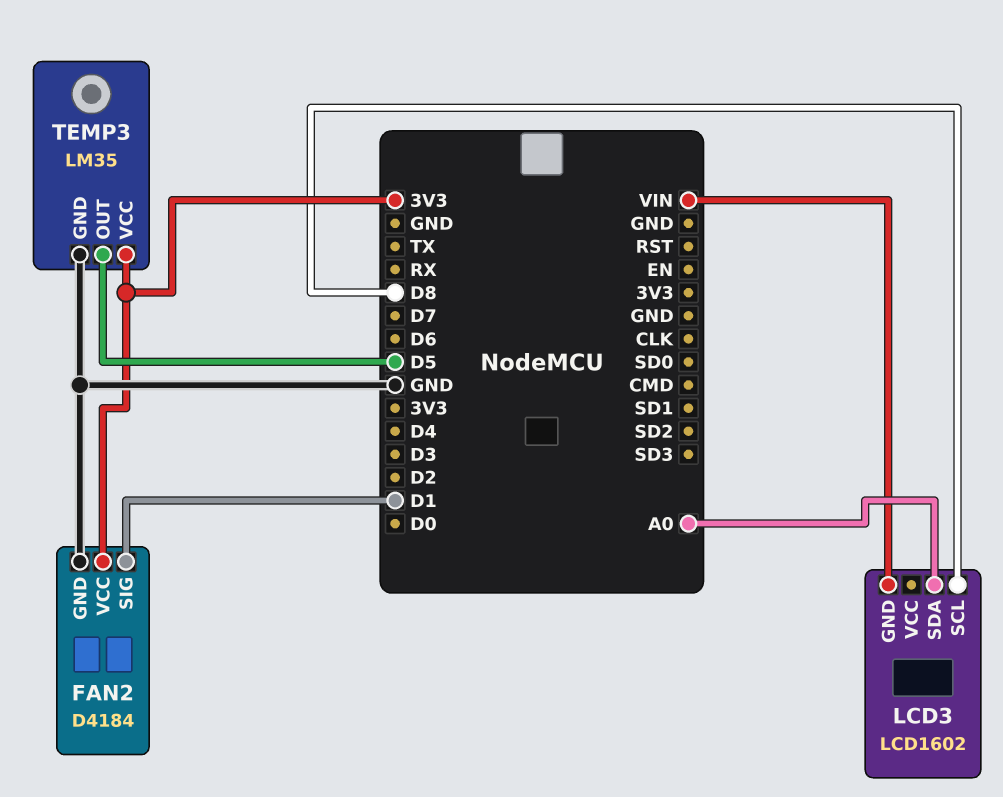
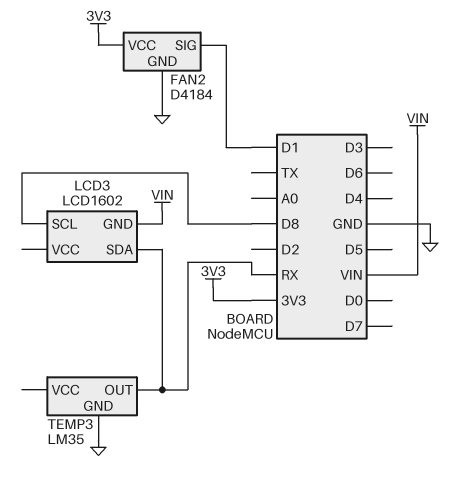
LCD3 pin SDA: A0 -> RX
TEMP3 pin OUT: D5 -> RX
TEMP3 pin VCC: 3V3 -> none

